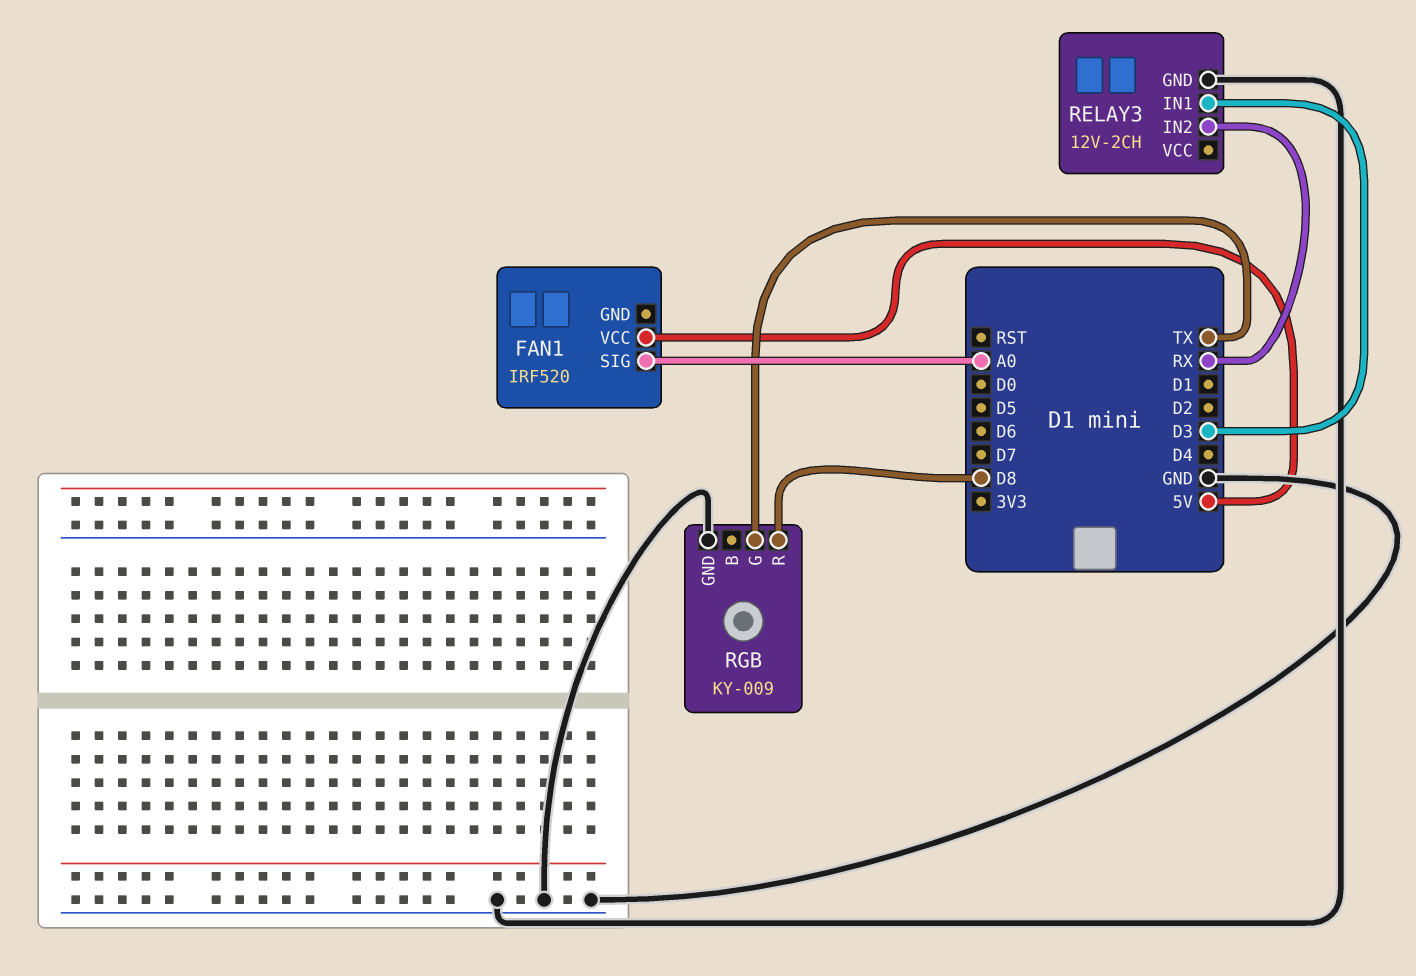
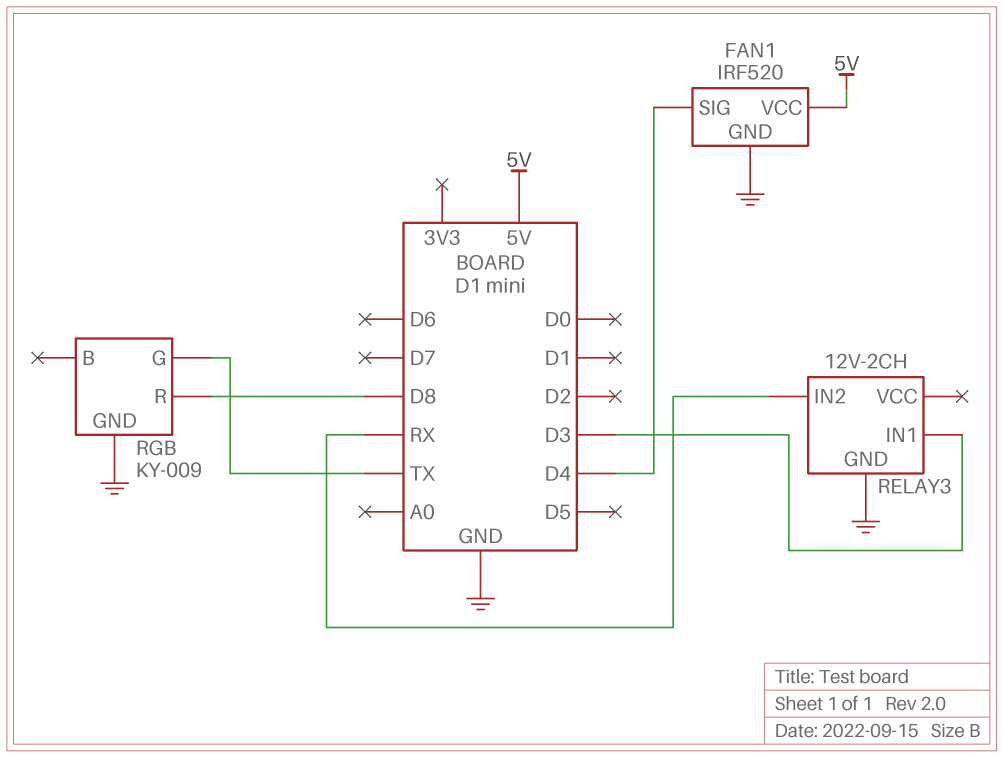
FAN1 pin GND: none -> GND
FAN1 pin SIG: A0 -> D4

